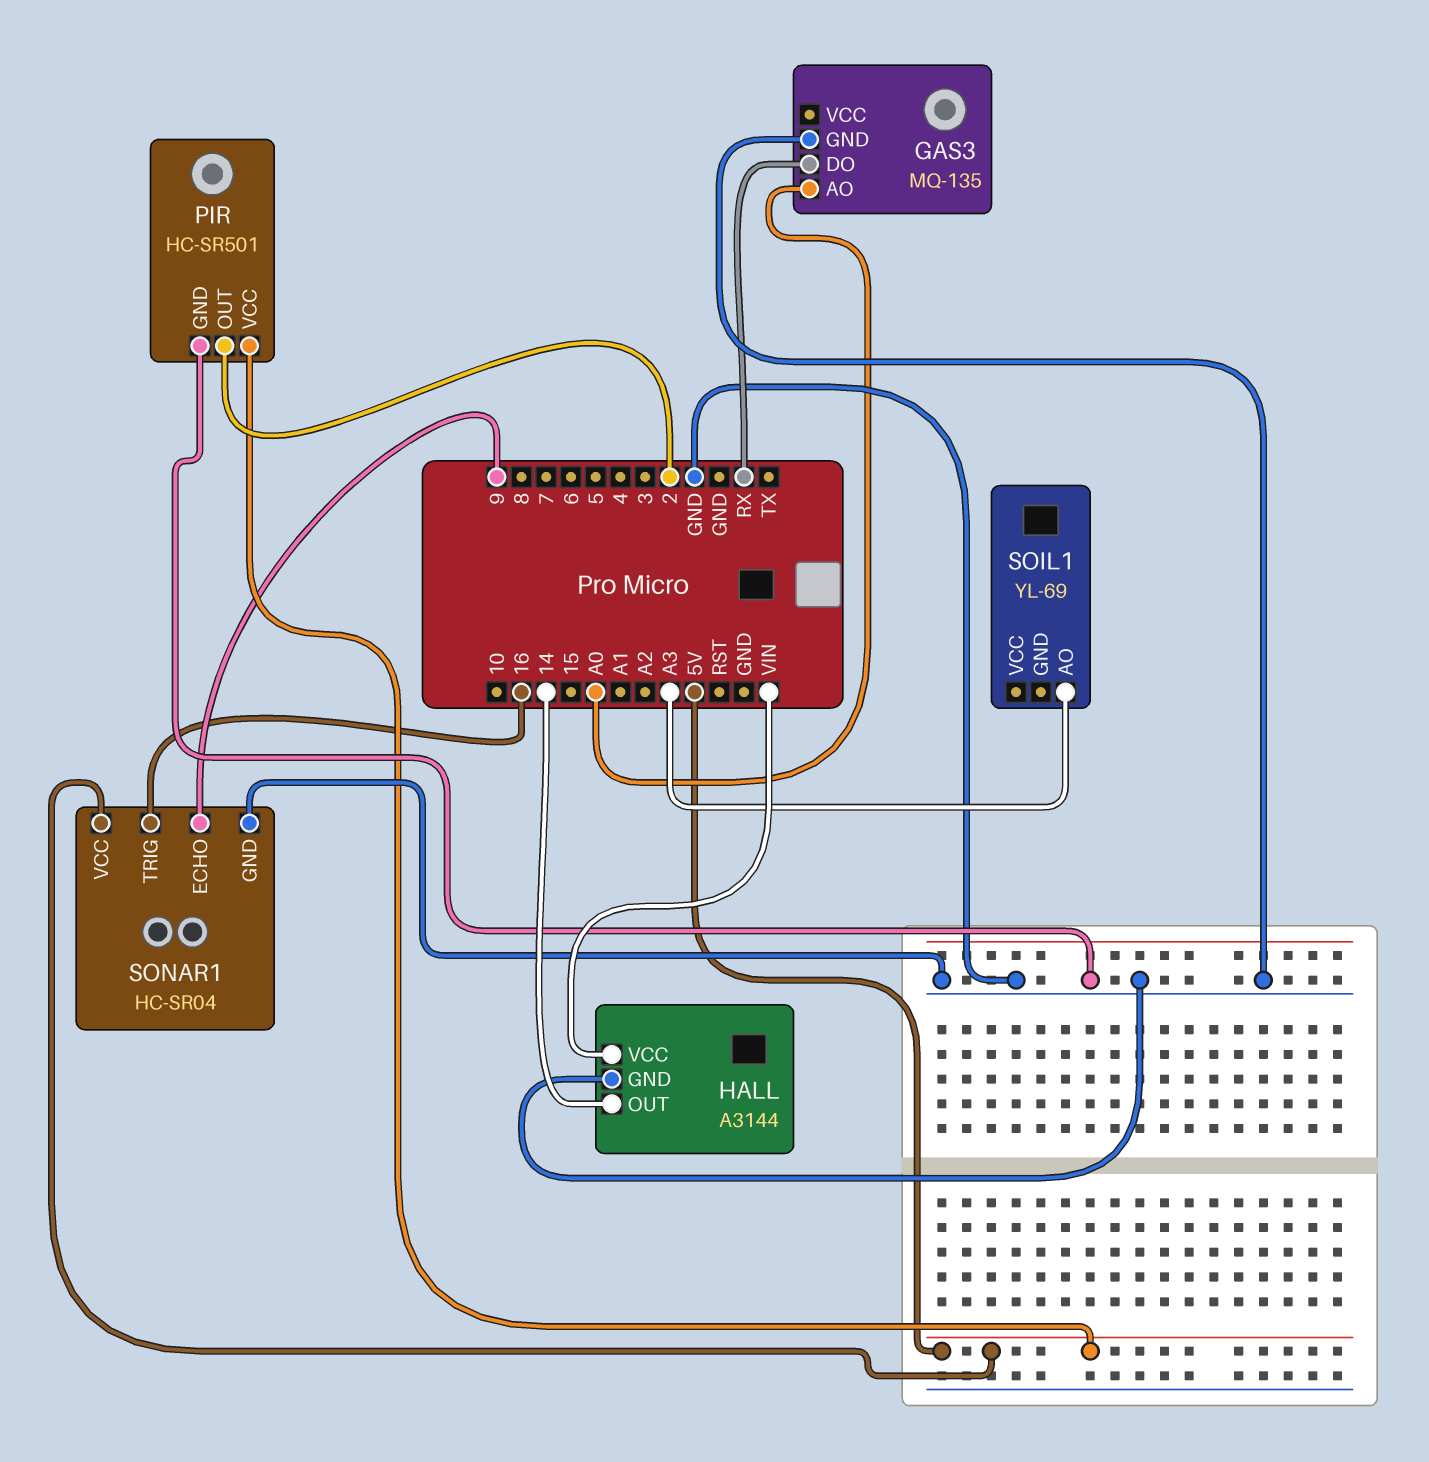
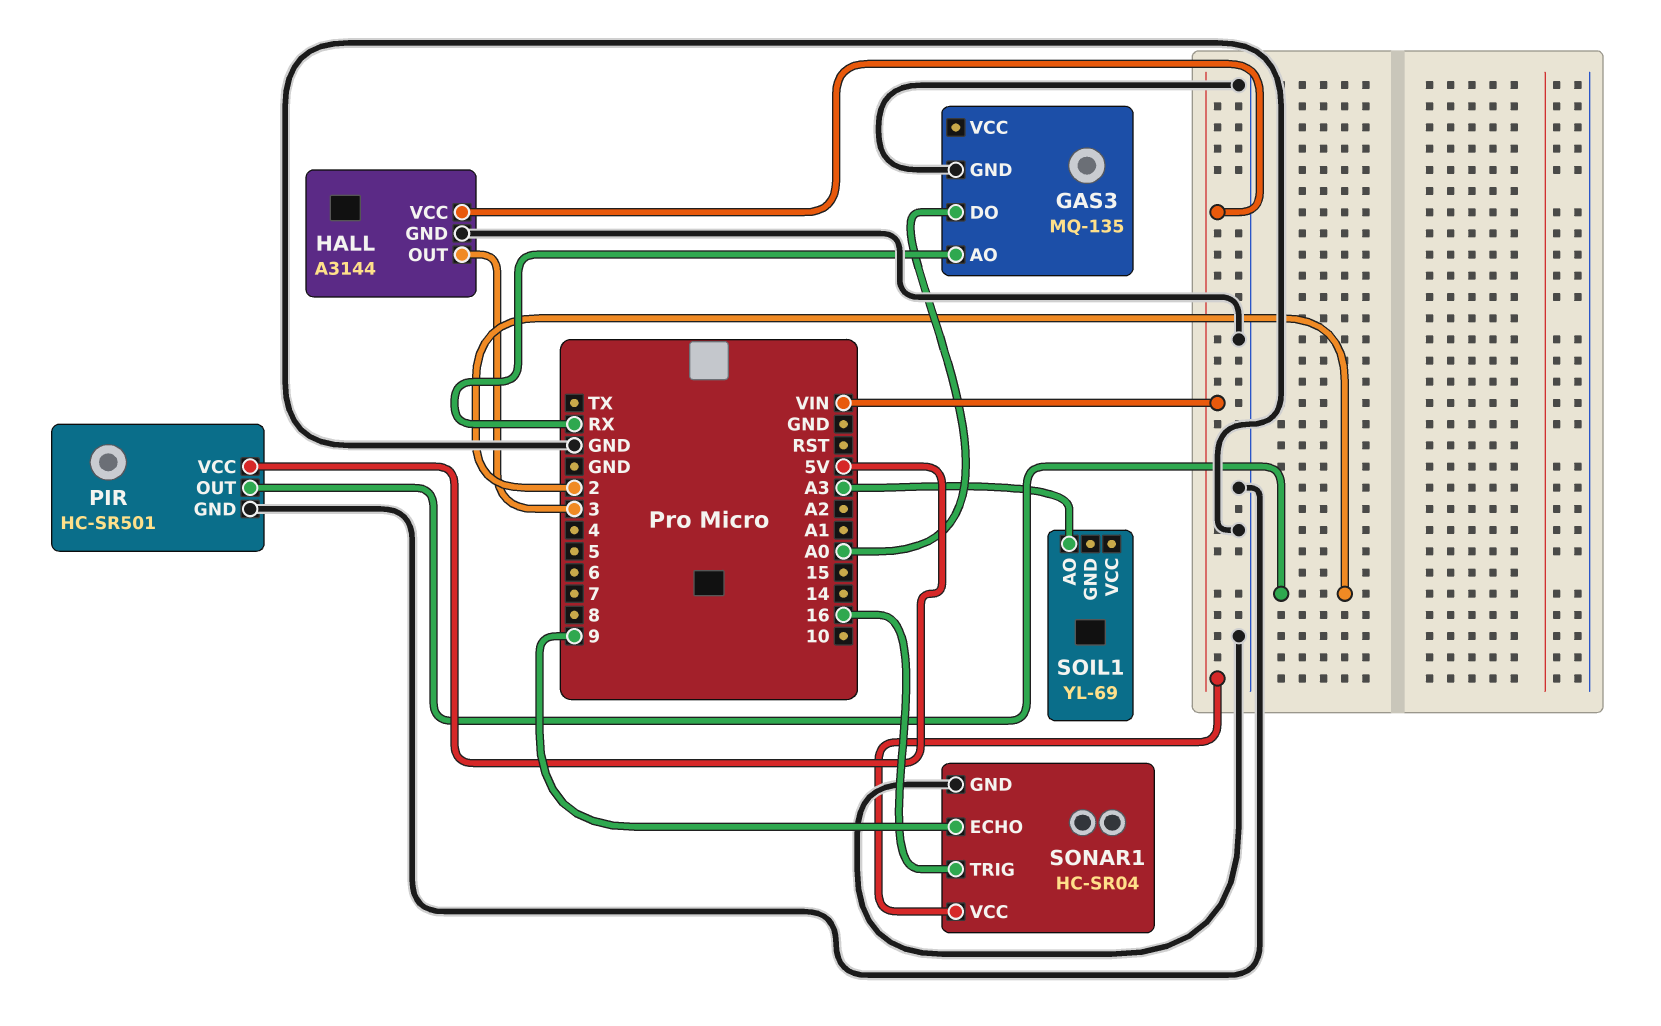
GAS3 pin AO: A0 -> RX
GAS3 pin DO: RX -> A0
HALL pin OUT: 14 -> 3
SONAR1 pin VCC: 5V -> VIN

